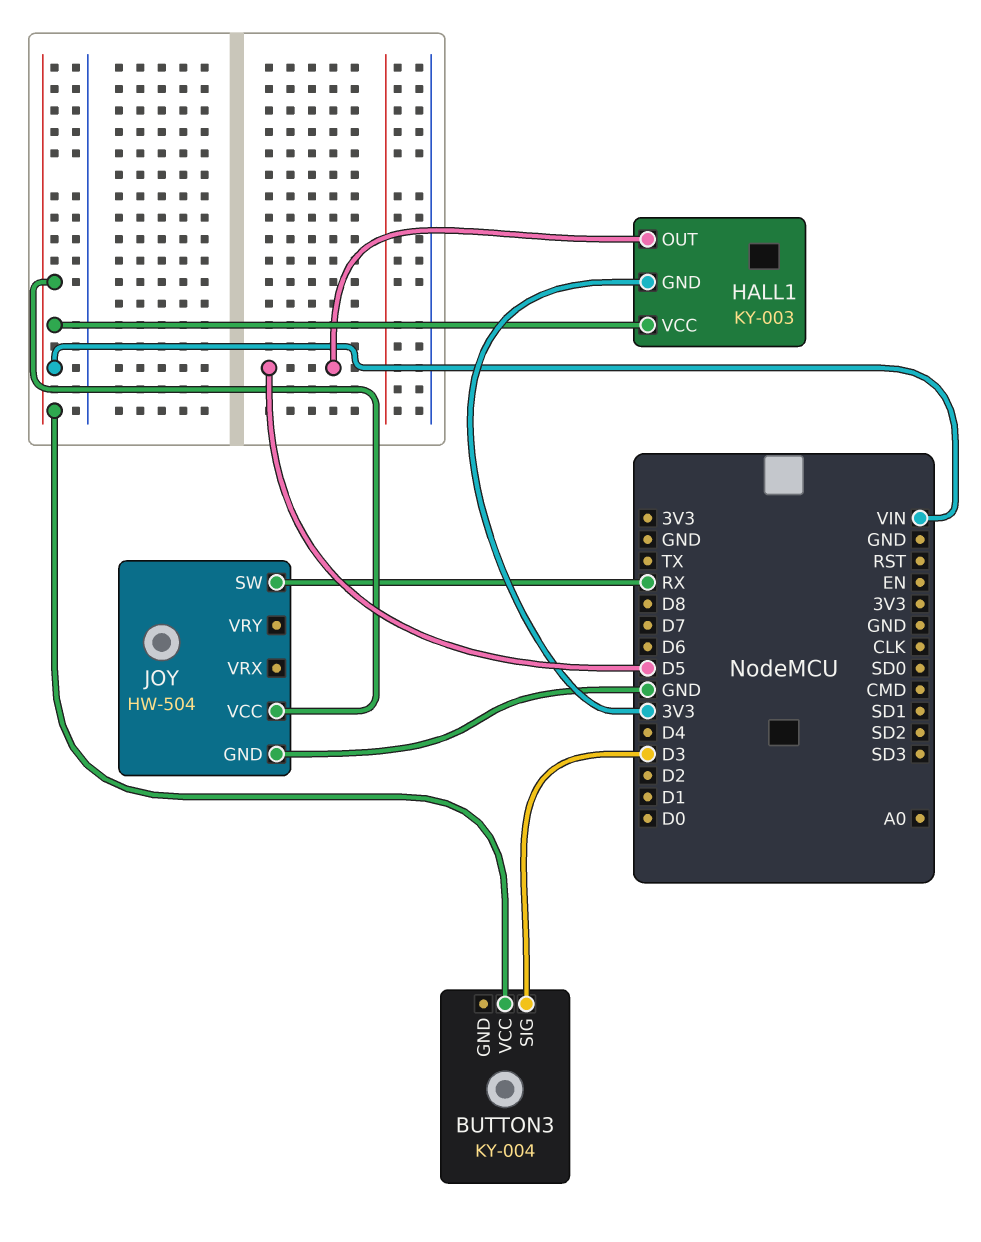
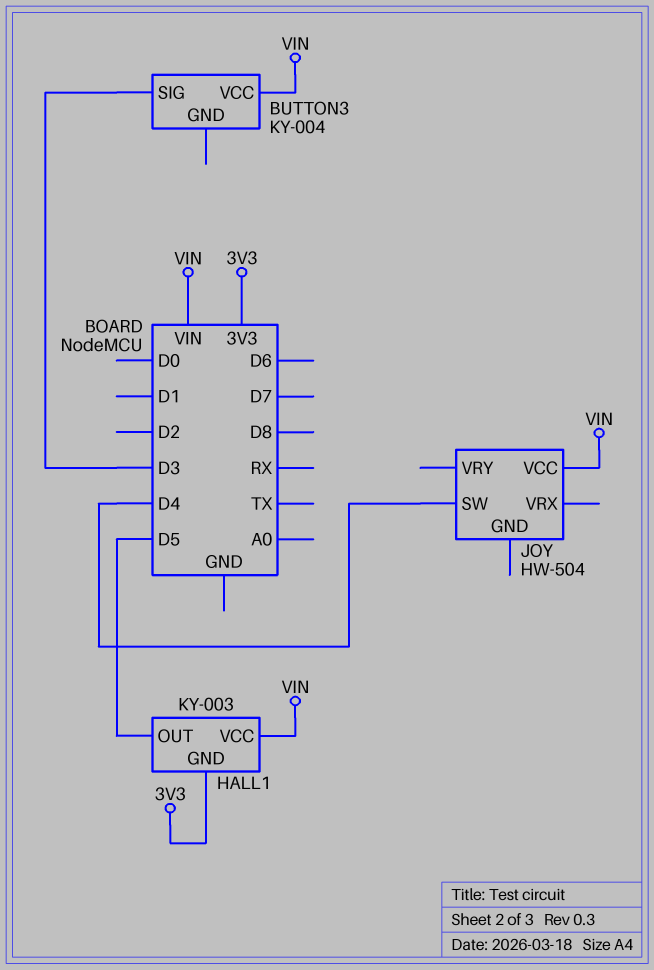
JOY pin GND: GND -> none
JOY pin SW: RX -> D4

